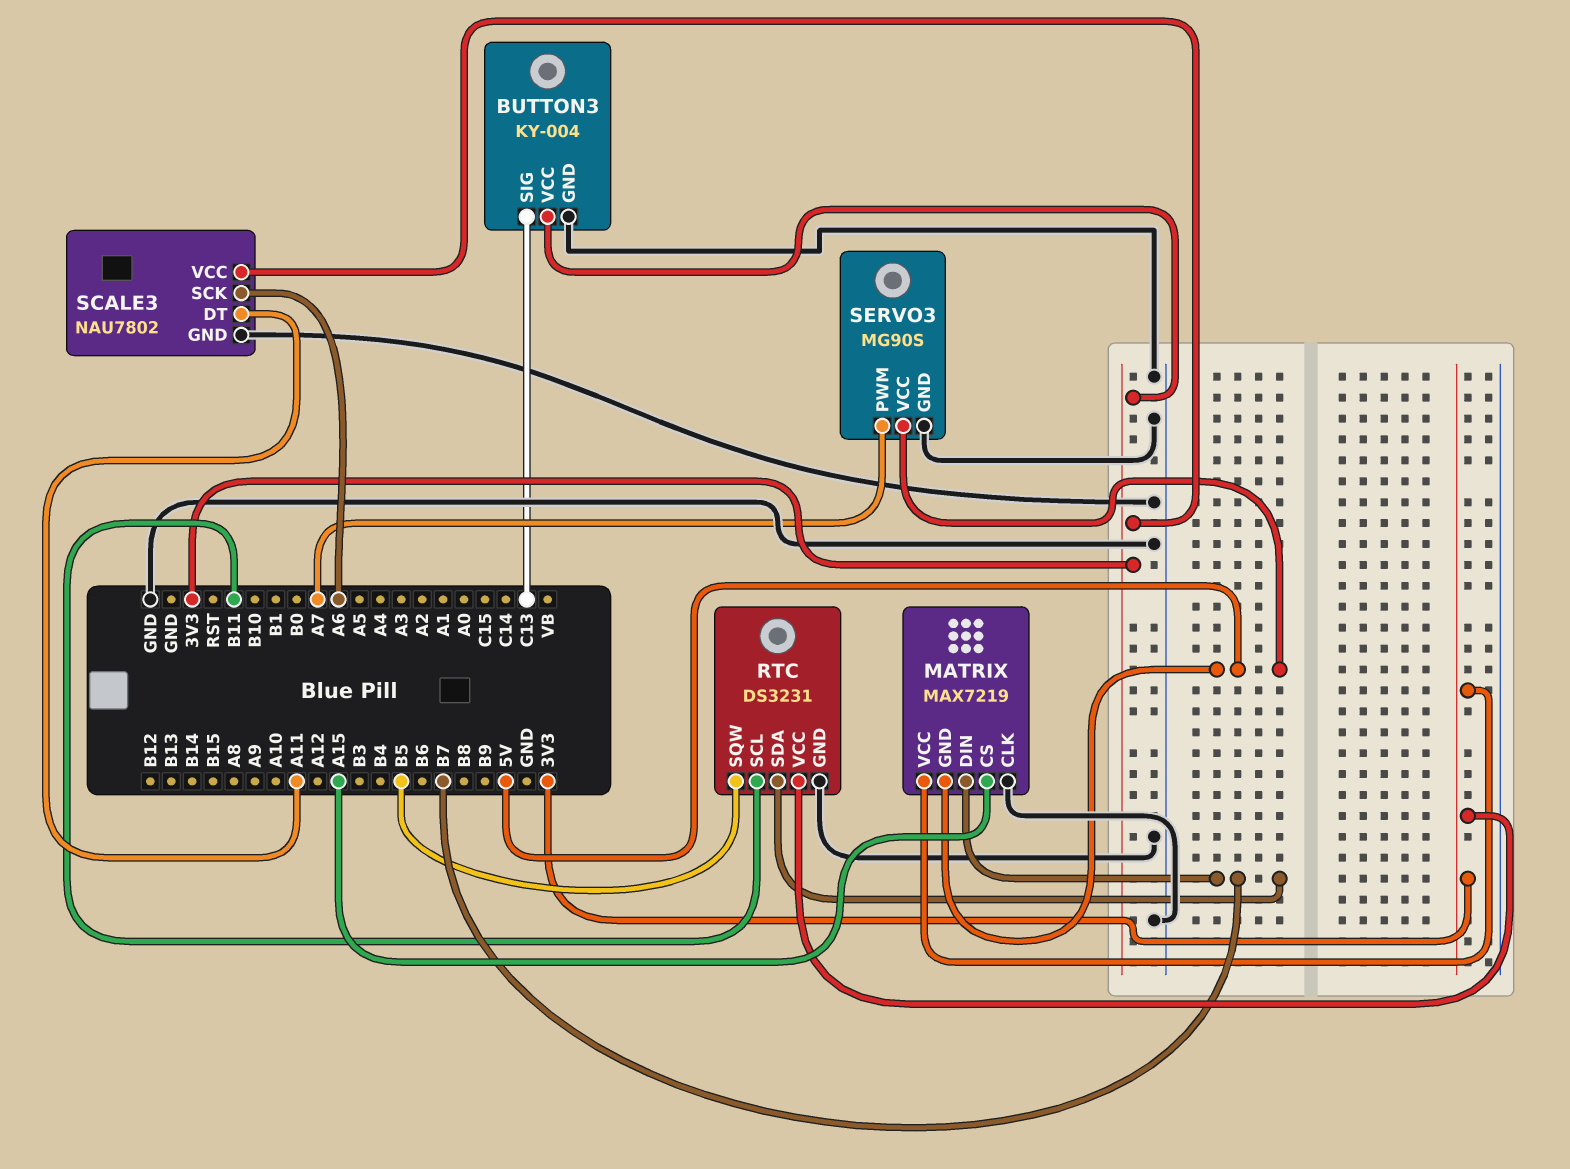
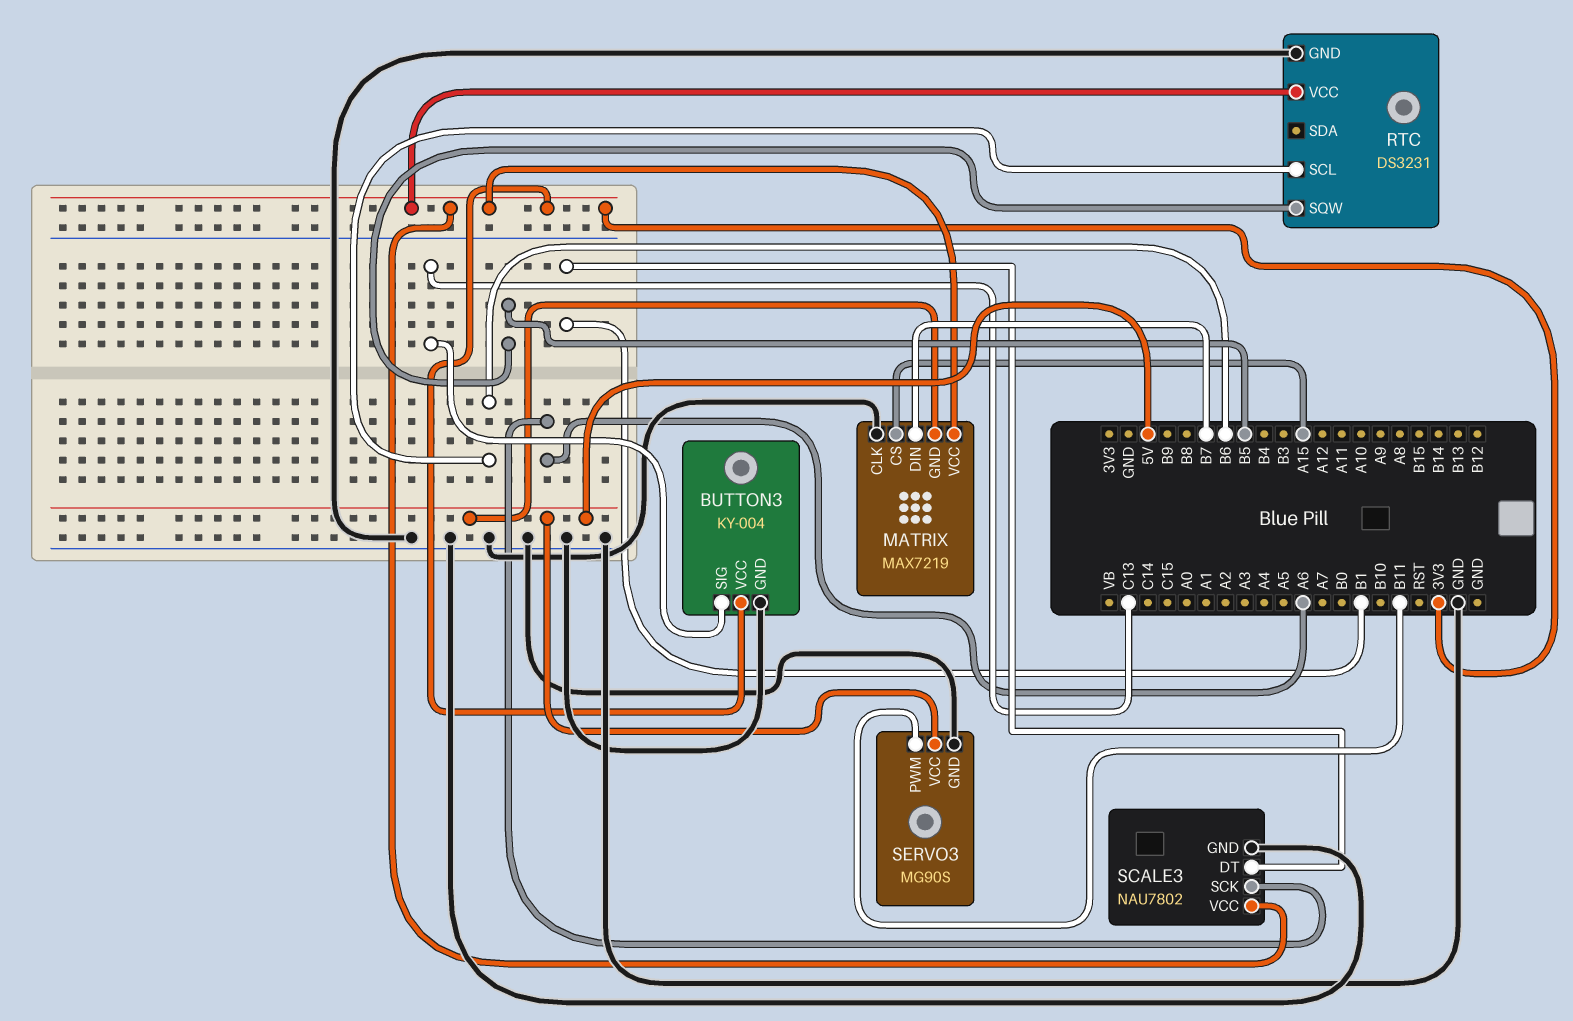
RTC pin SCL: B11 -> B6
RTC pin SDA: B7 -> none
SCALE3 pin DT: A11 -> B1
SERVO3 pin PWM: A7 -> B11

